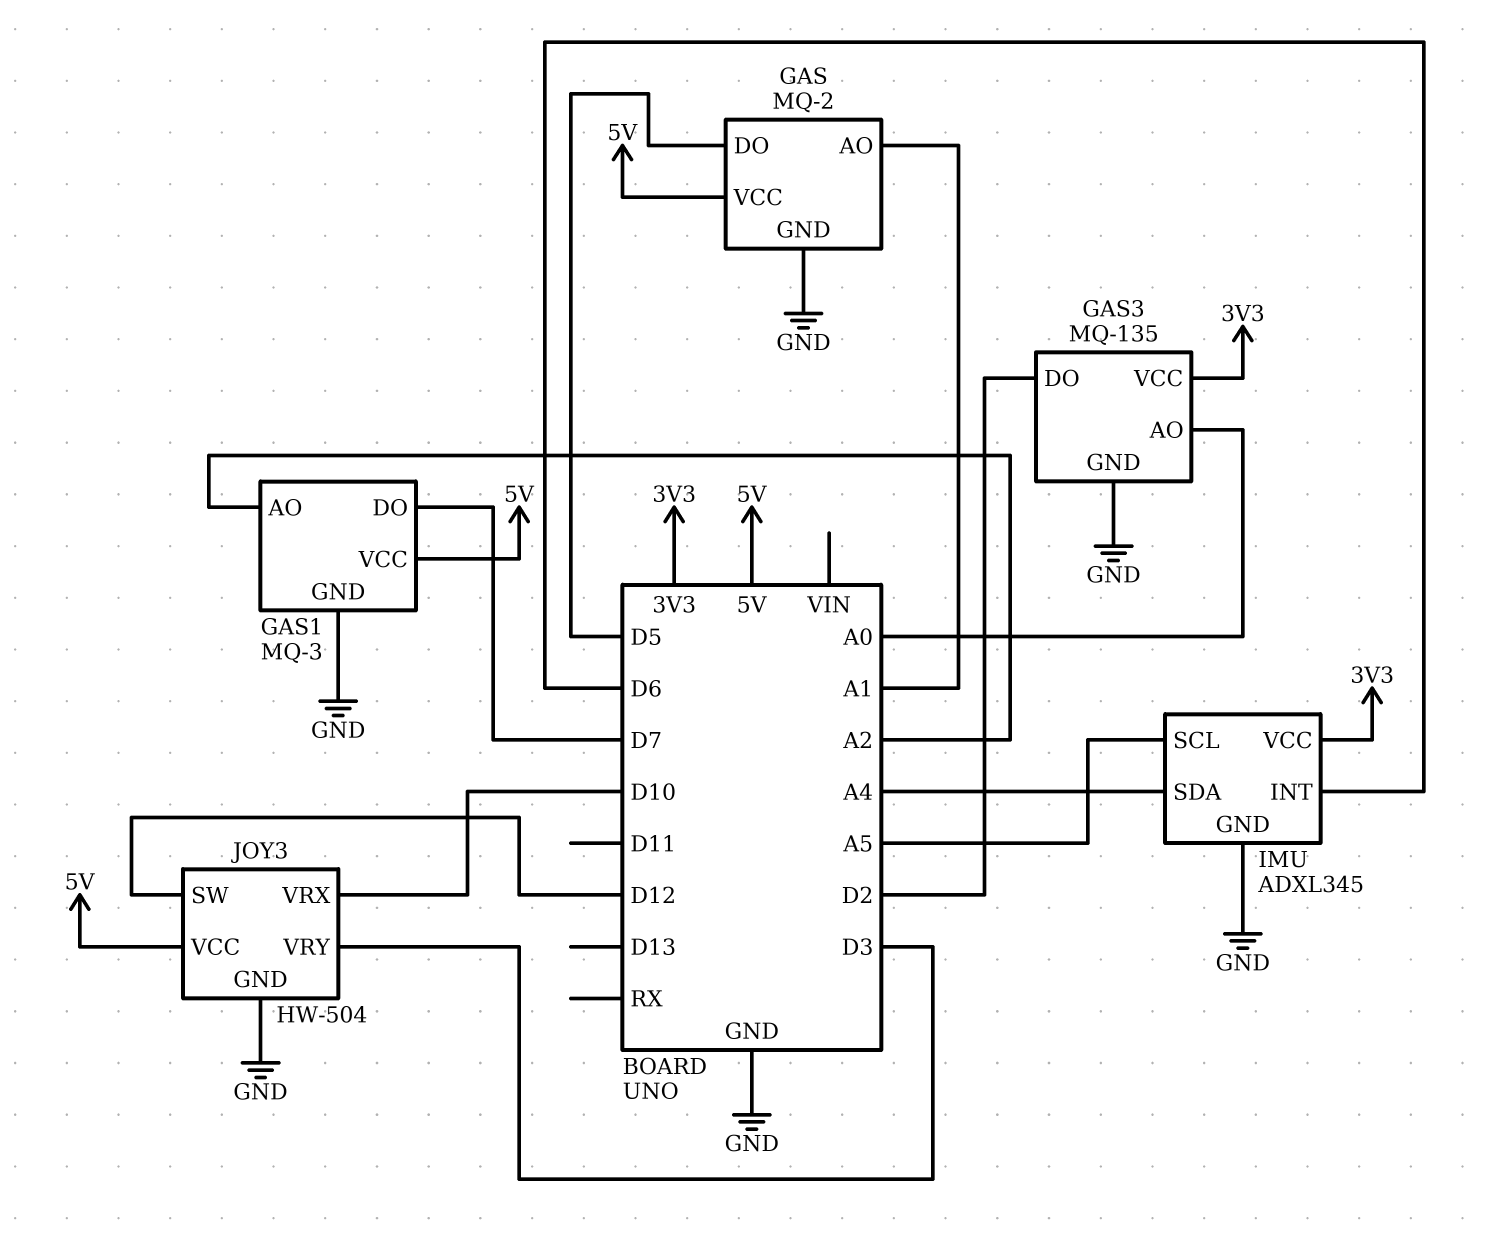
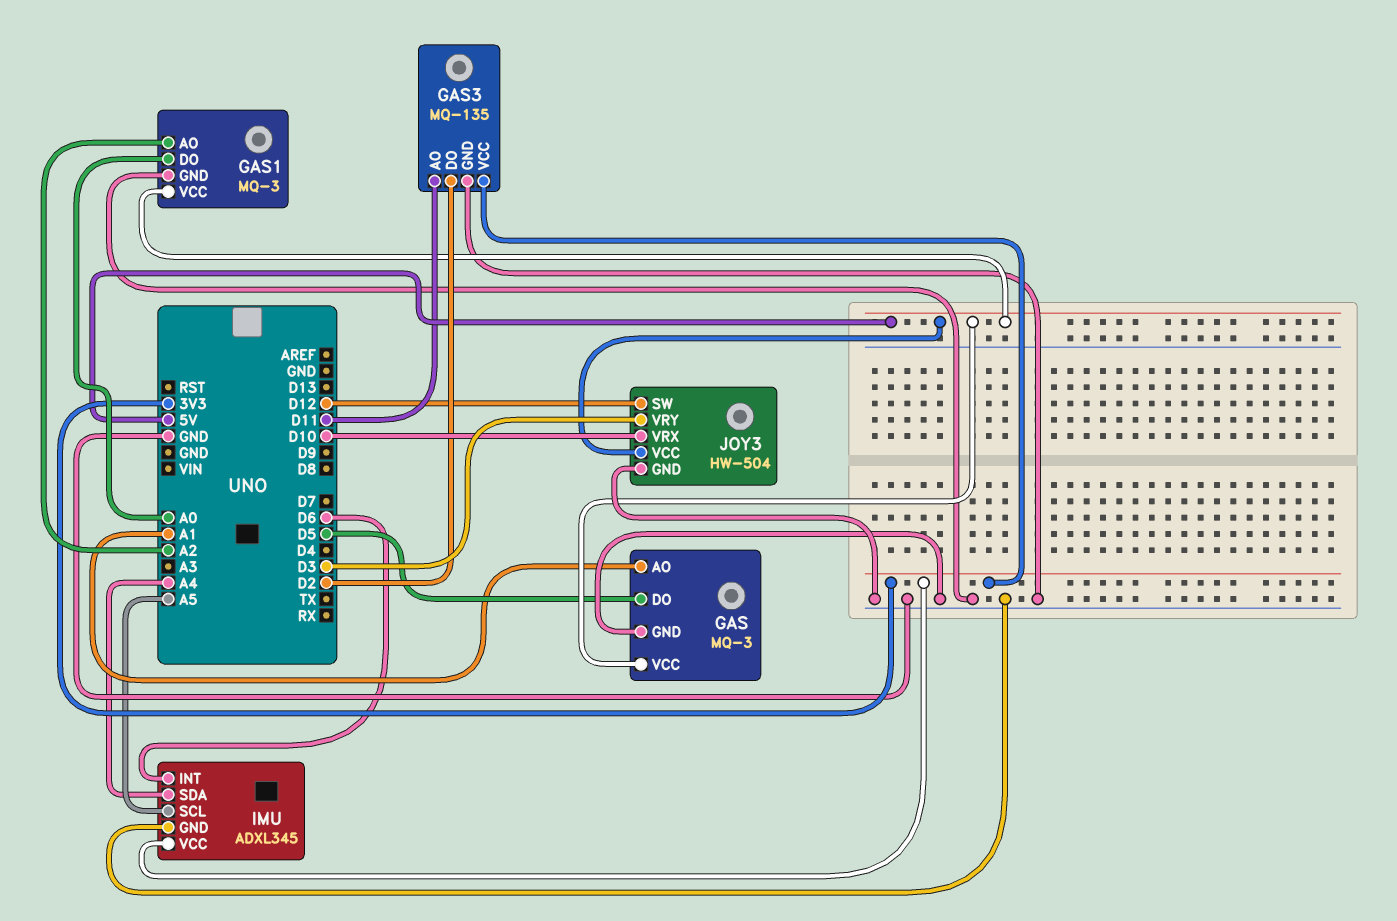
GAS: MQ-2 -> MQ-3
GAS1 pin DO: D7 -> A0
GAS3 pin AO: A0 -> D11

